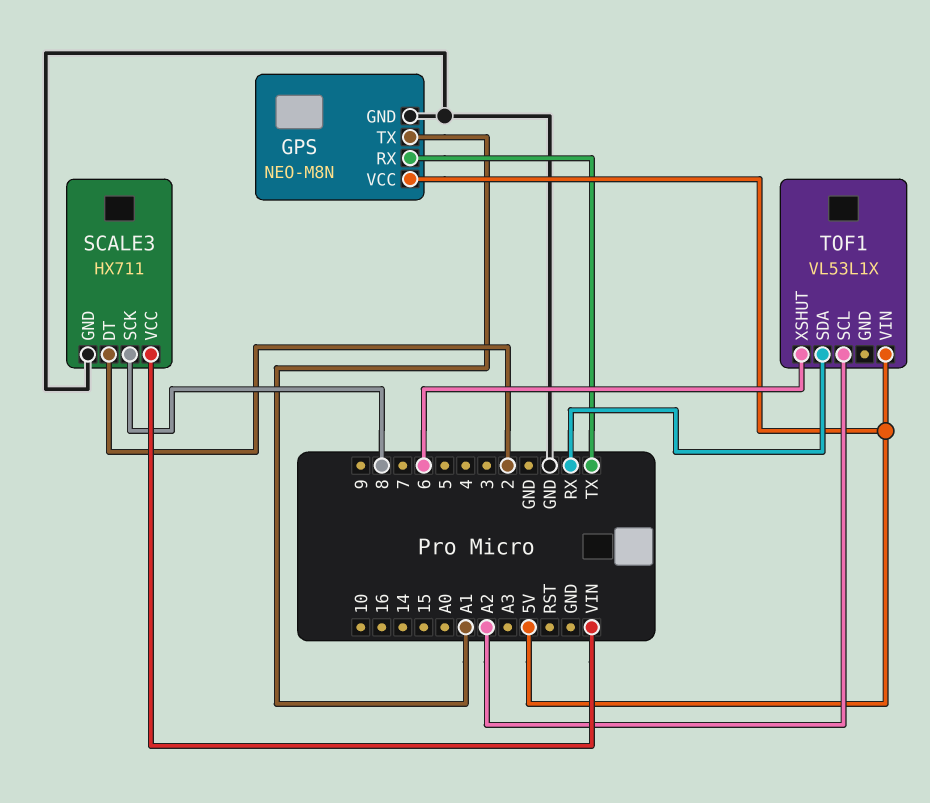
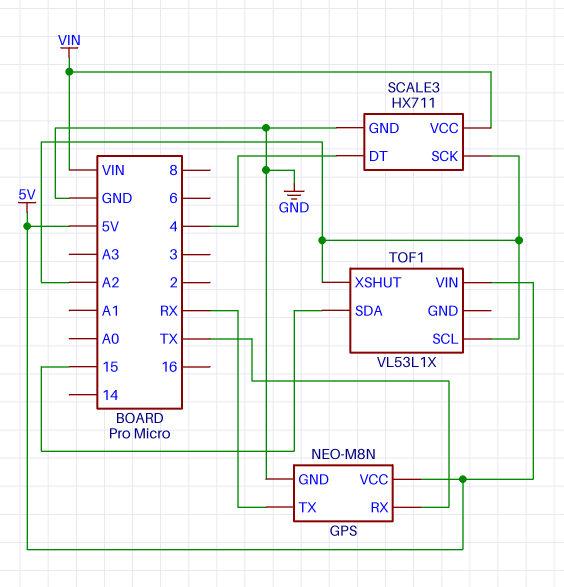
GPS pin TX: A1 -> RX
SCALE3 pin DT: 2 -> 4
SCALE3 pin SCK: 8 -> A2
TOF1 pin SDA: RX -> 15
TOF1 pin XSHUT: 6 -> A2

